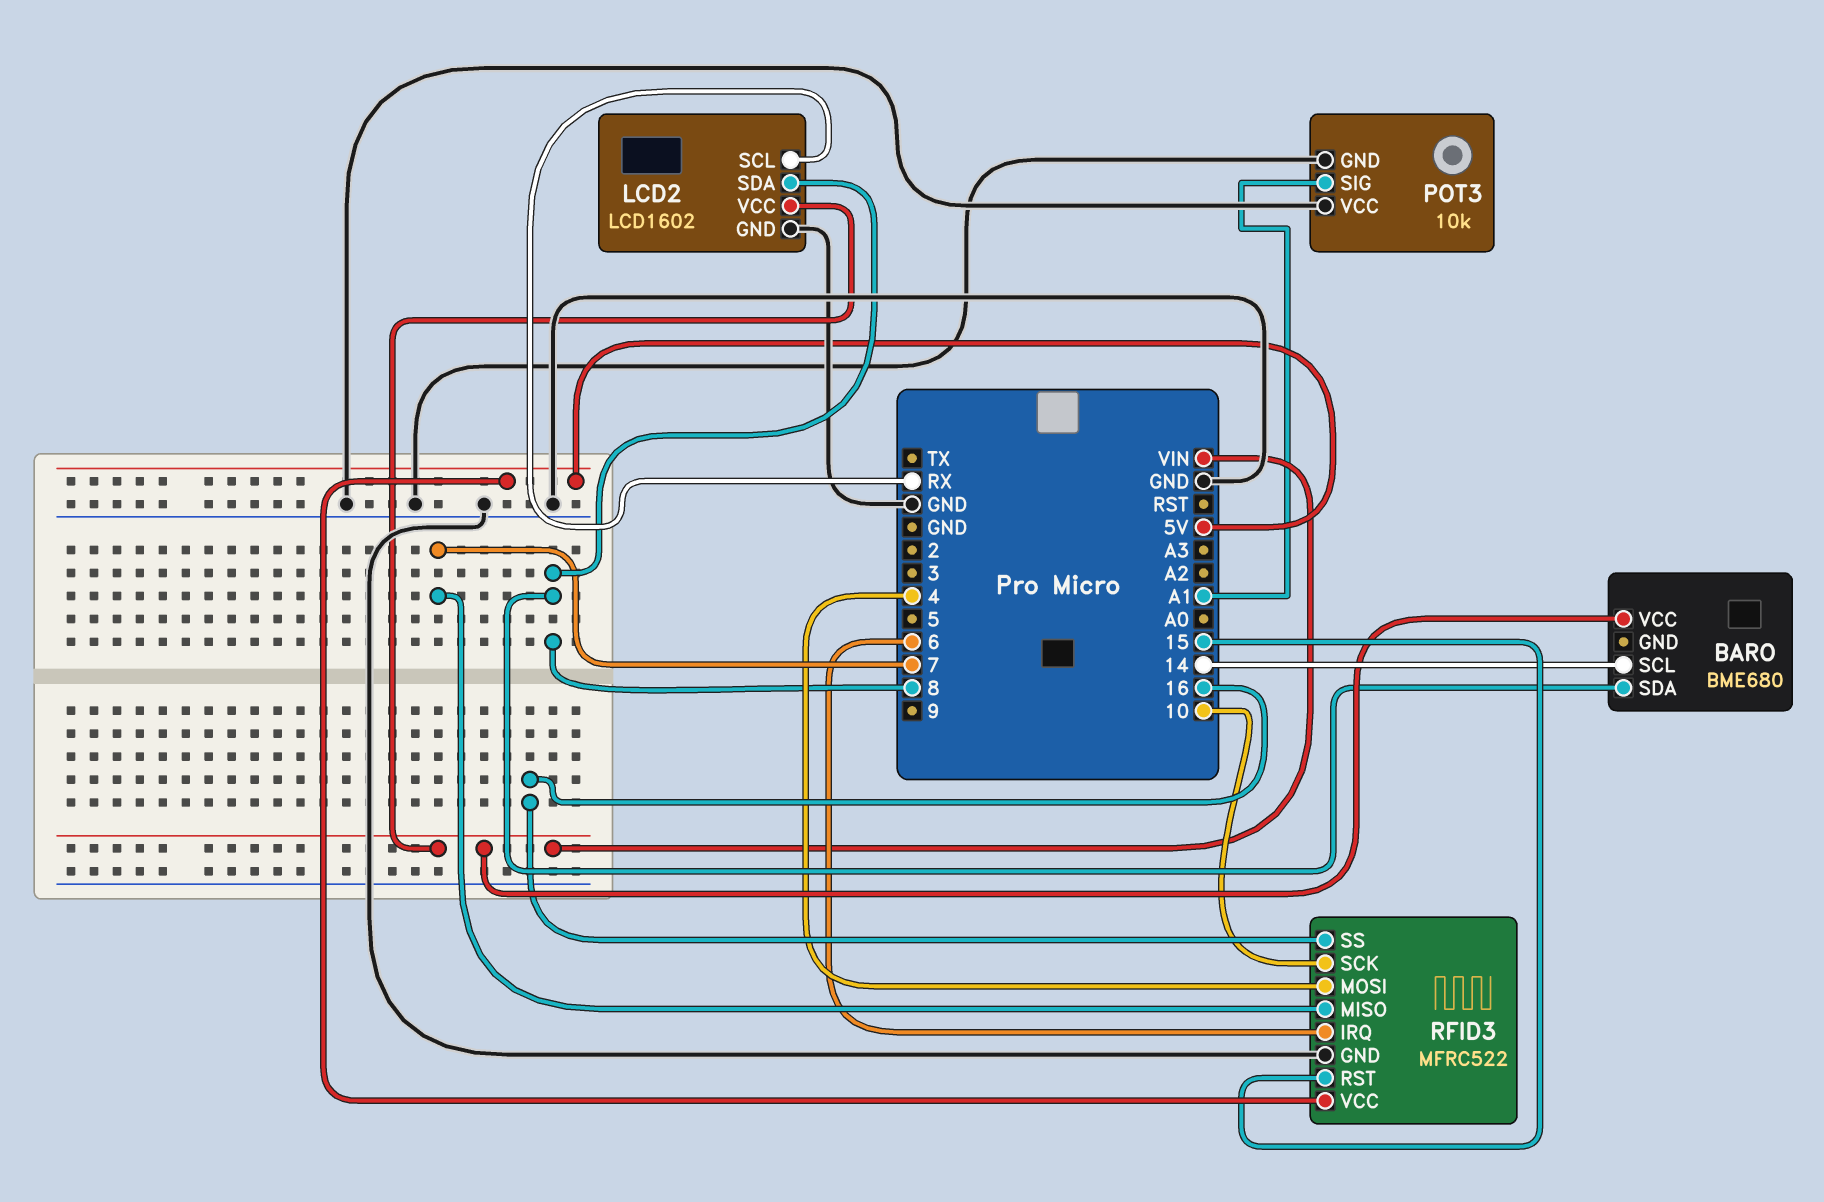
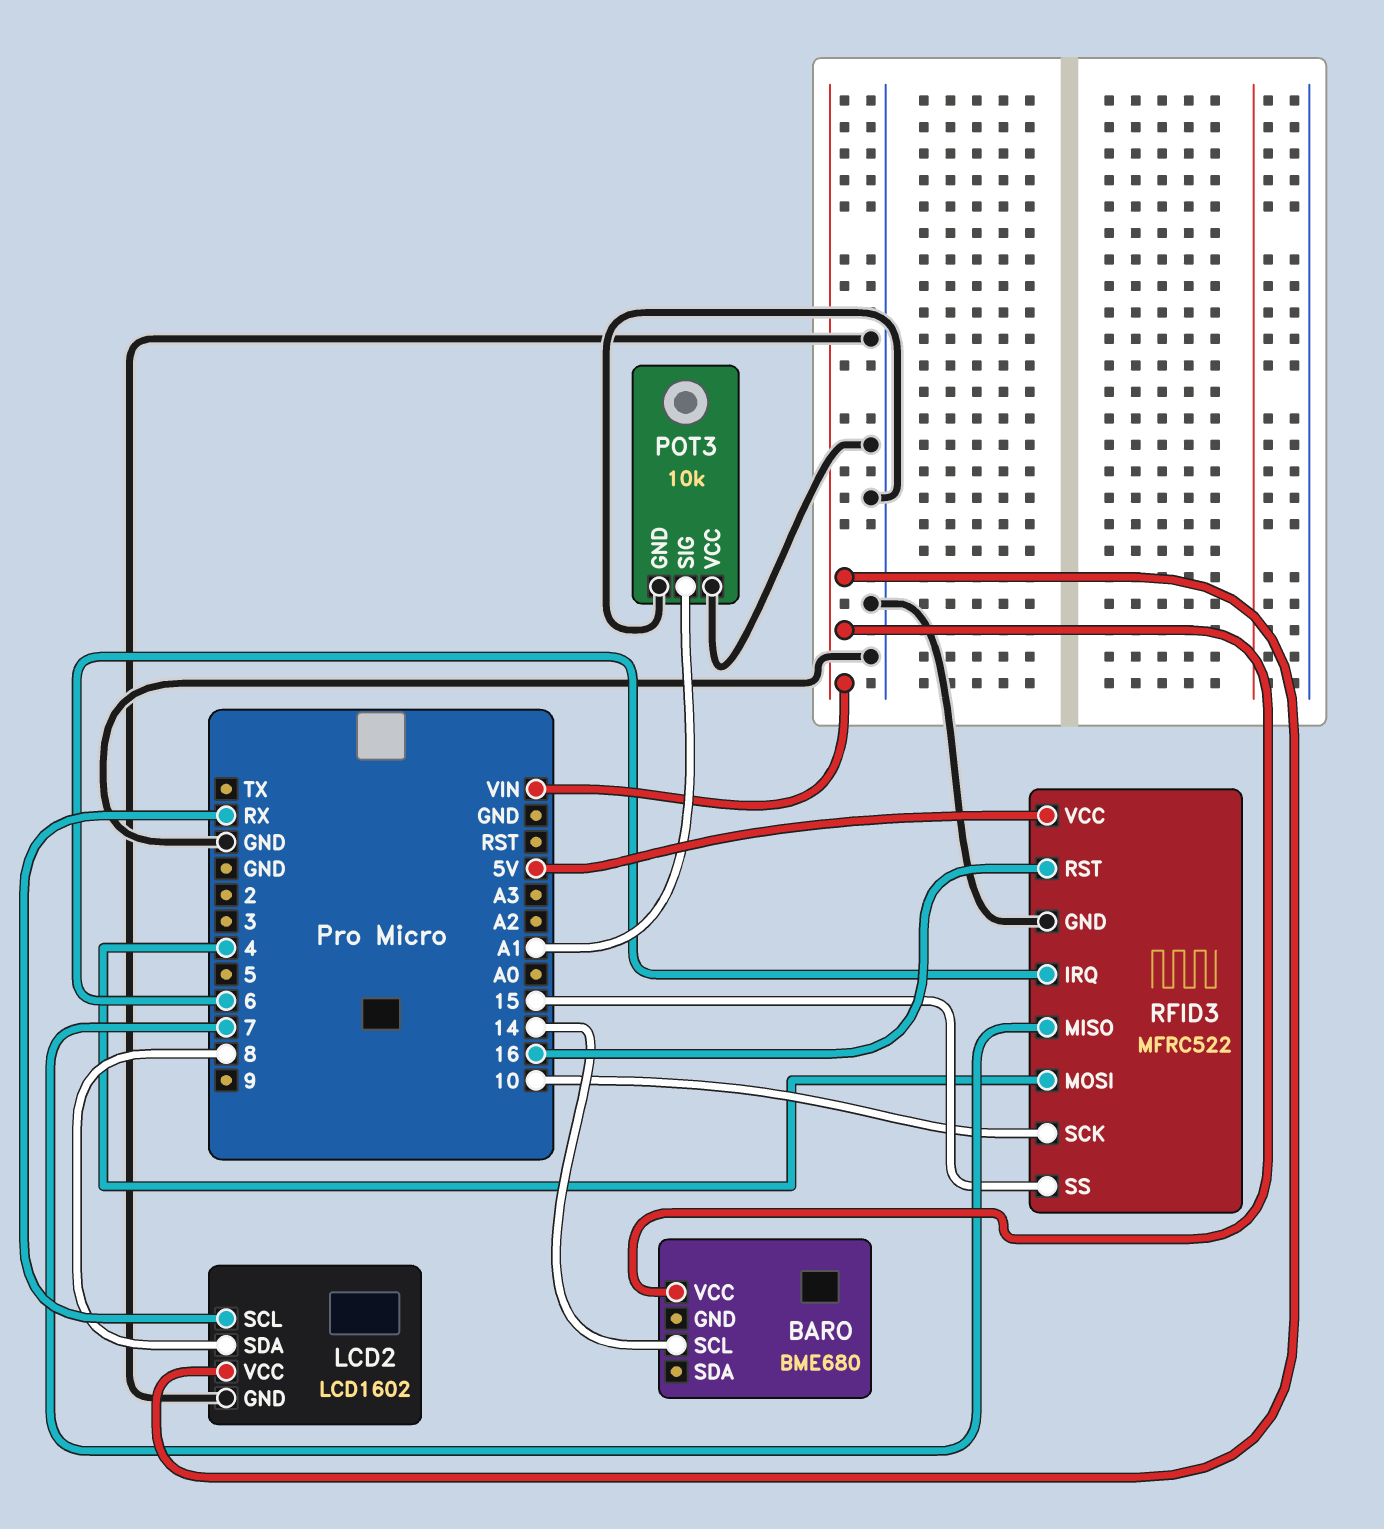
BARO pin SDA: 8 -> none
RFID3 pin RST: 15 -> 16
RFID3 pin SS: 16 -> 15

